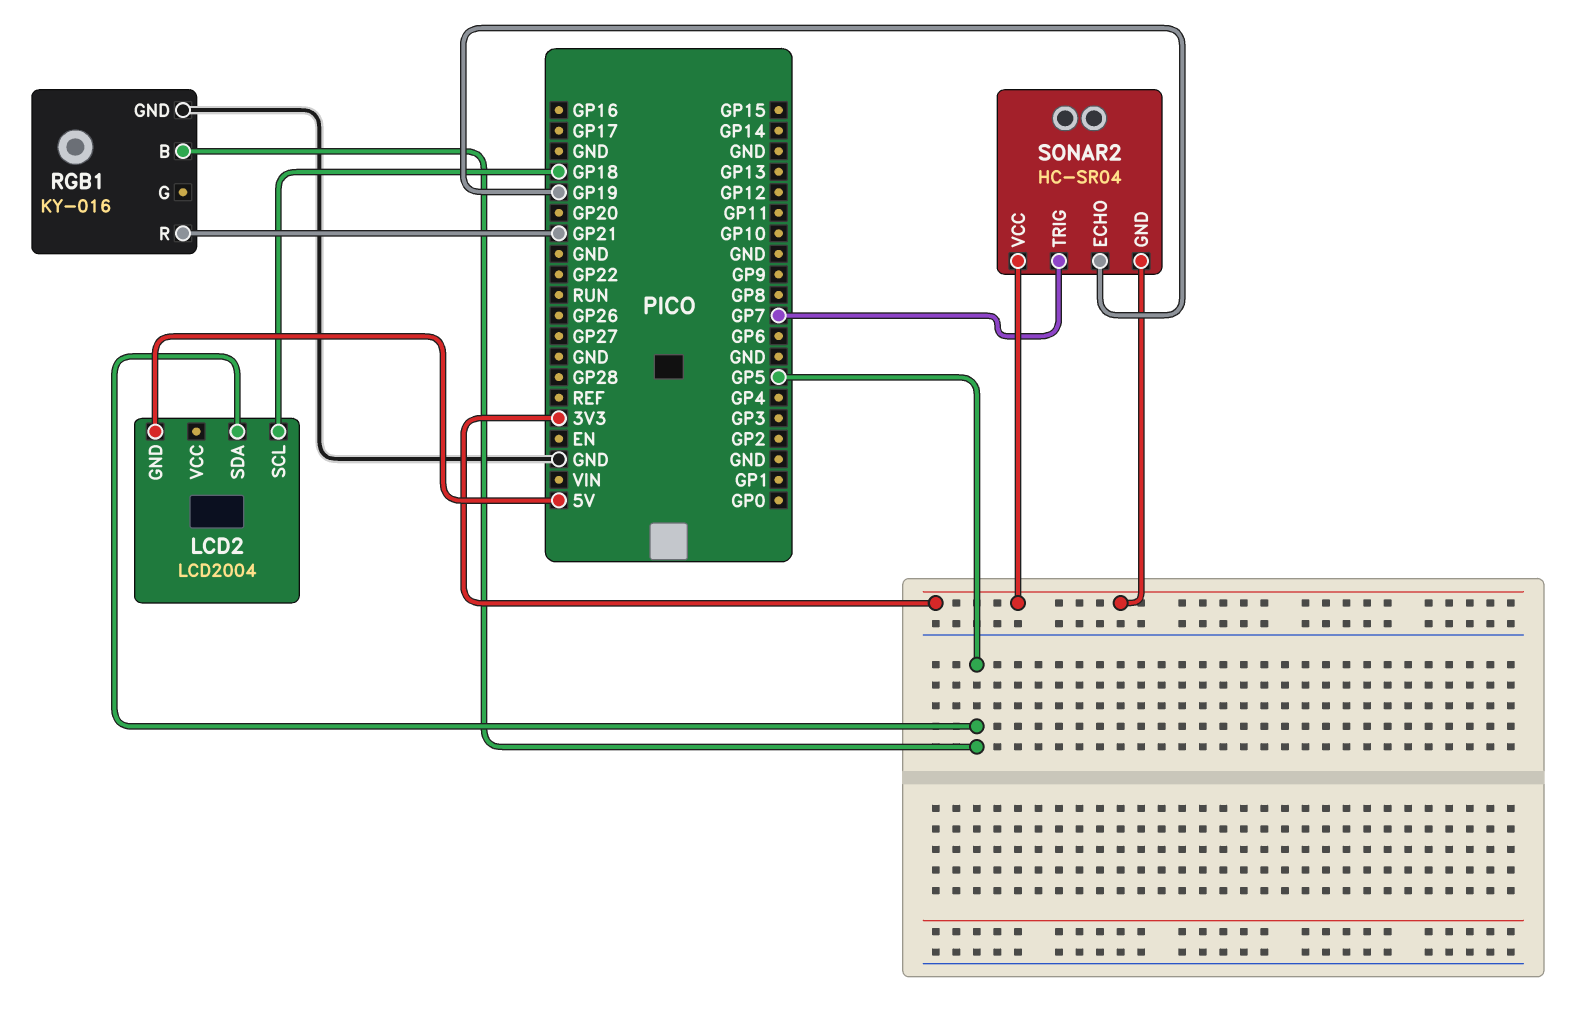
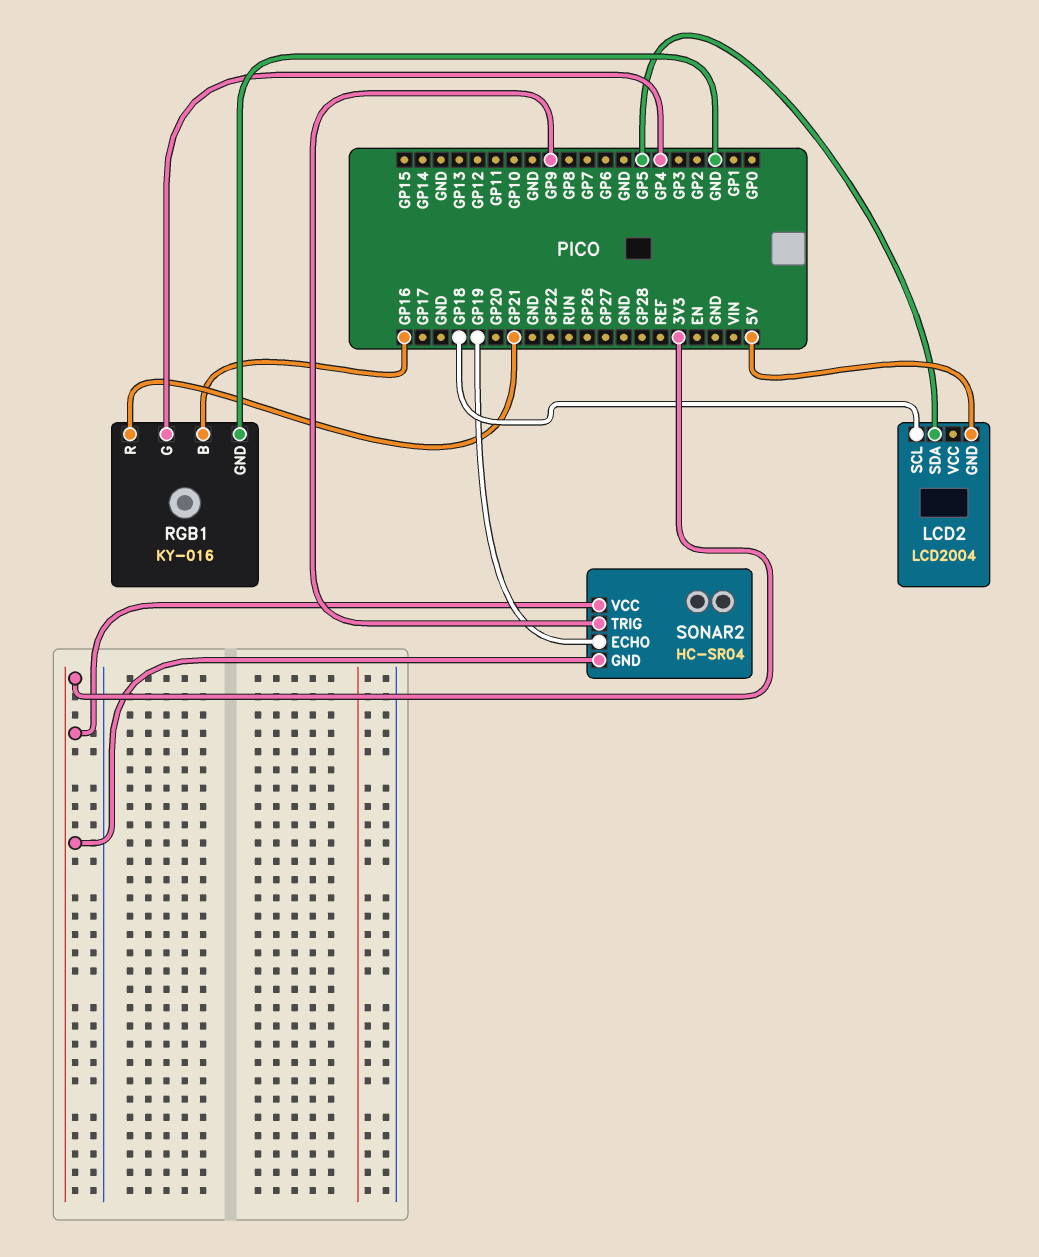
RGB1 pin B: GP5 -> GP16
RGB1 pin G: none -> GP4
SONAR2 pin TRIG: GP7 -> GP9

